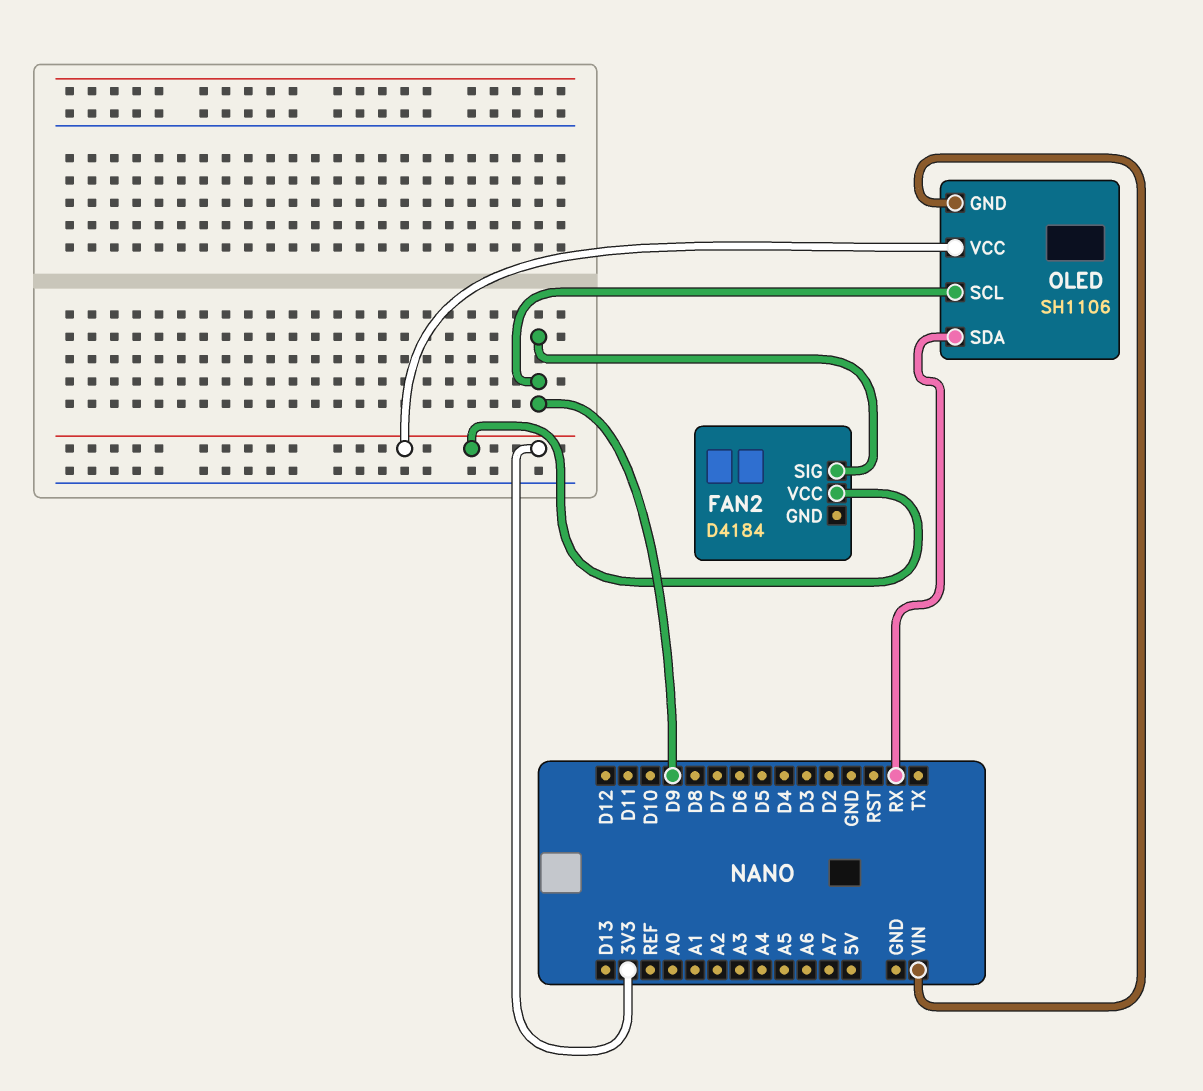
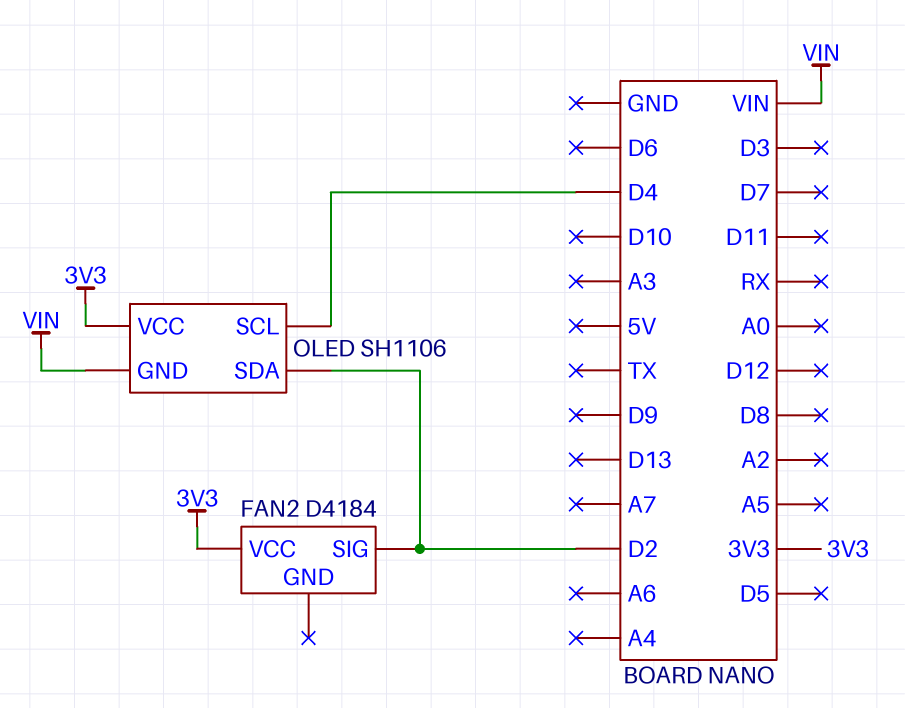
FAN2 pin SIG: D9 -> D2
OLED pin SCL: D9 -> D4
OLED pin SDA: RX -> D2

